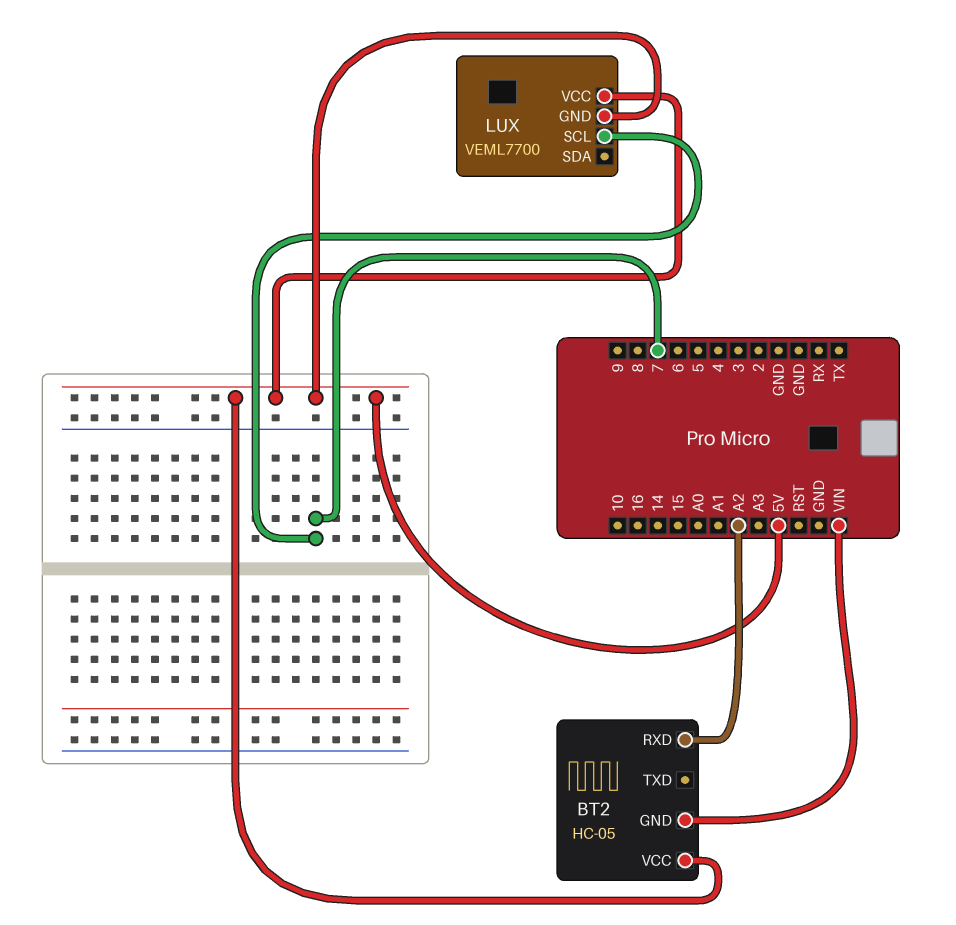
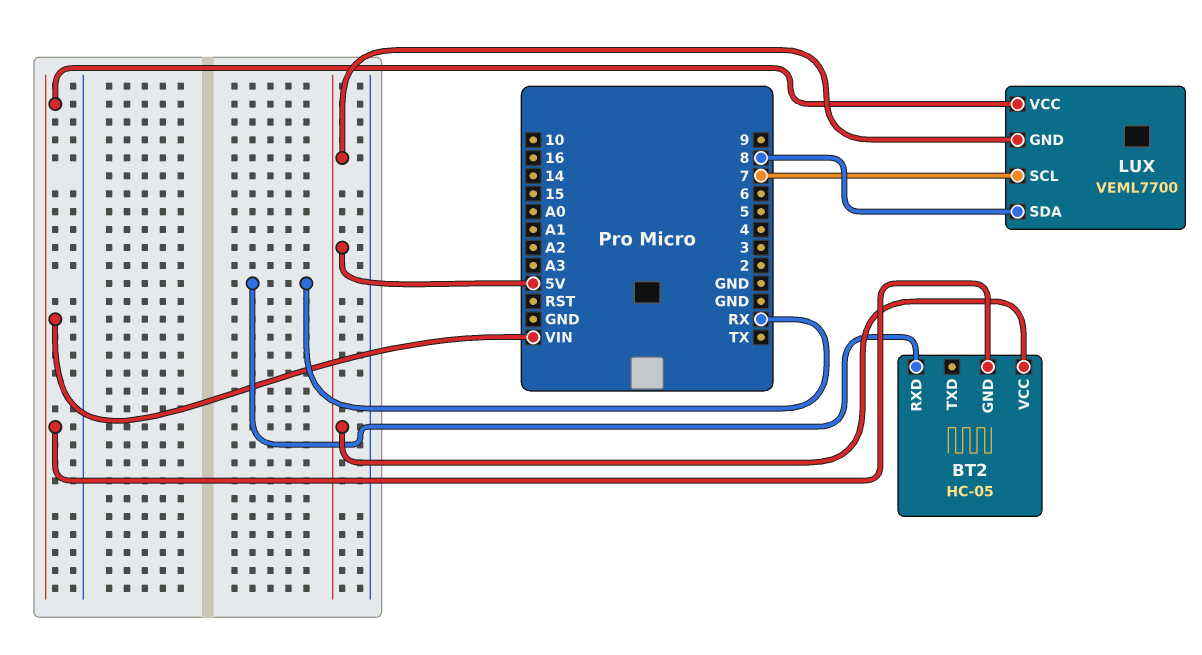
BT2 pin RXD: A2 -> RX
LUX pin SDA: none -> 8
LUX pin VCC: 5V -> VIN

